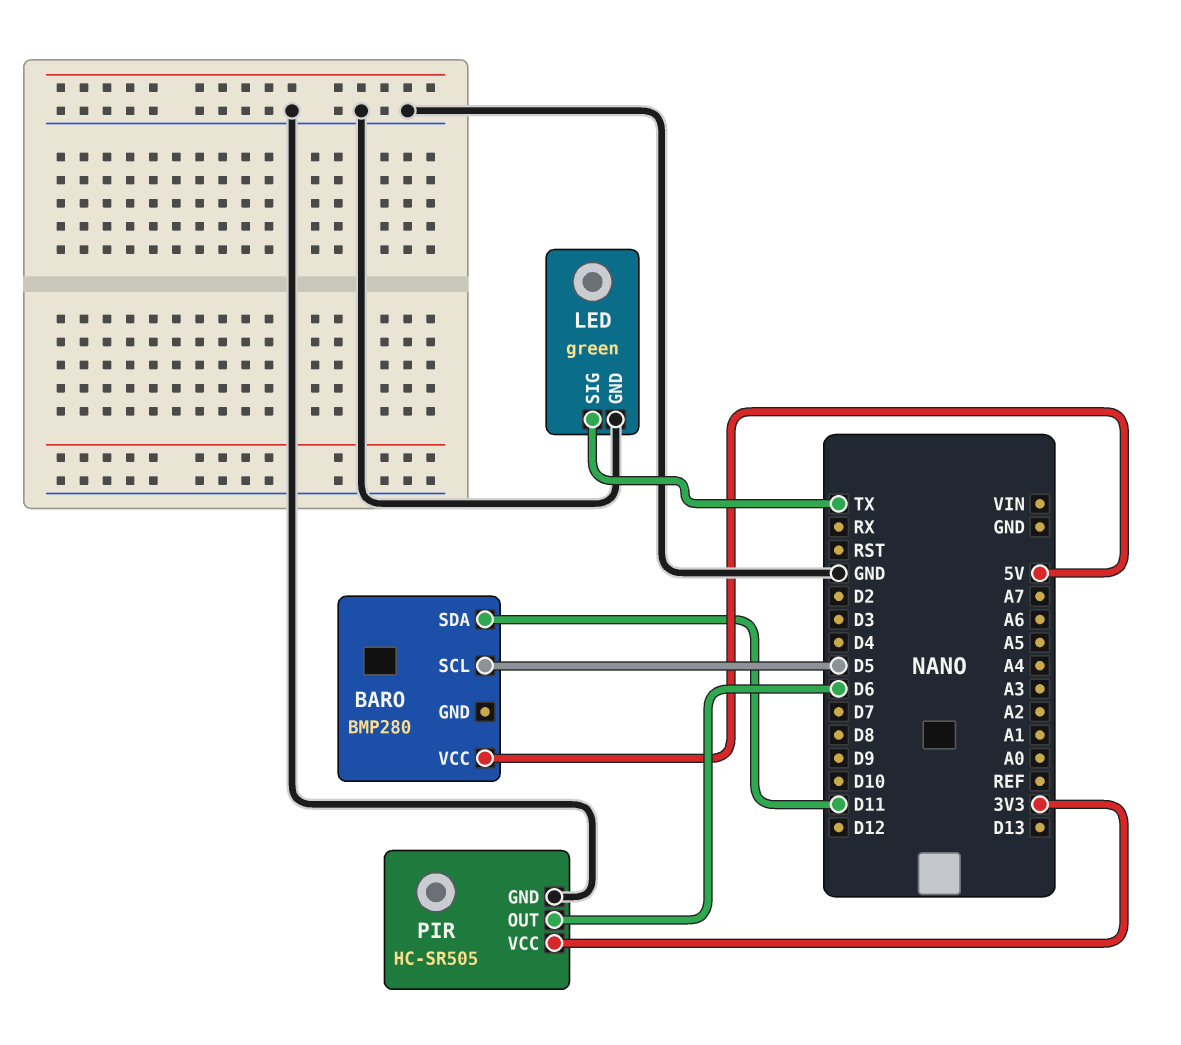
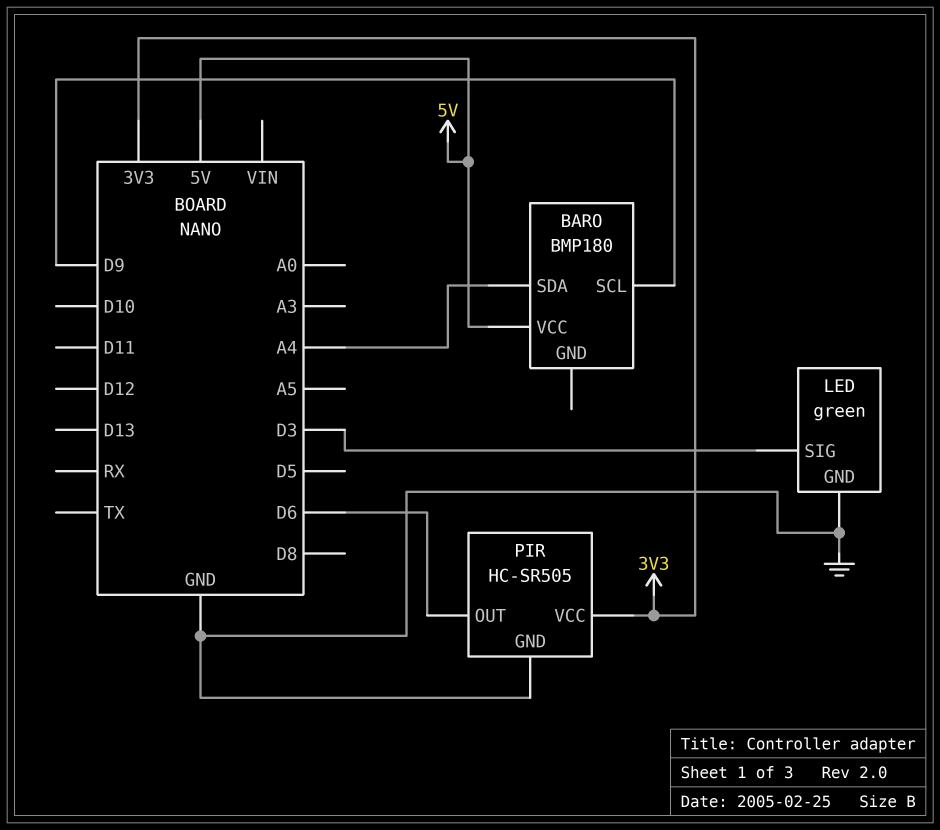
BARO: BMP280 -> BMP180
BARO pin SCL: D5 -> D9
BARO pin SDA: D11 -> A4
LED pin SIG: TX -> D3

